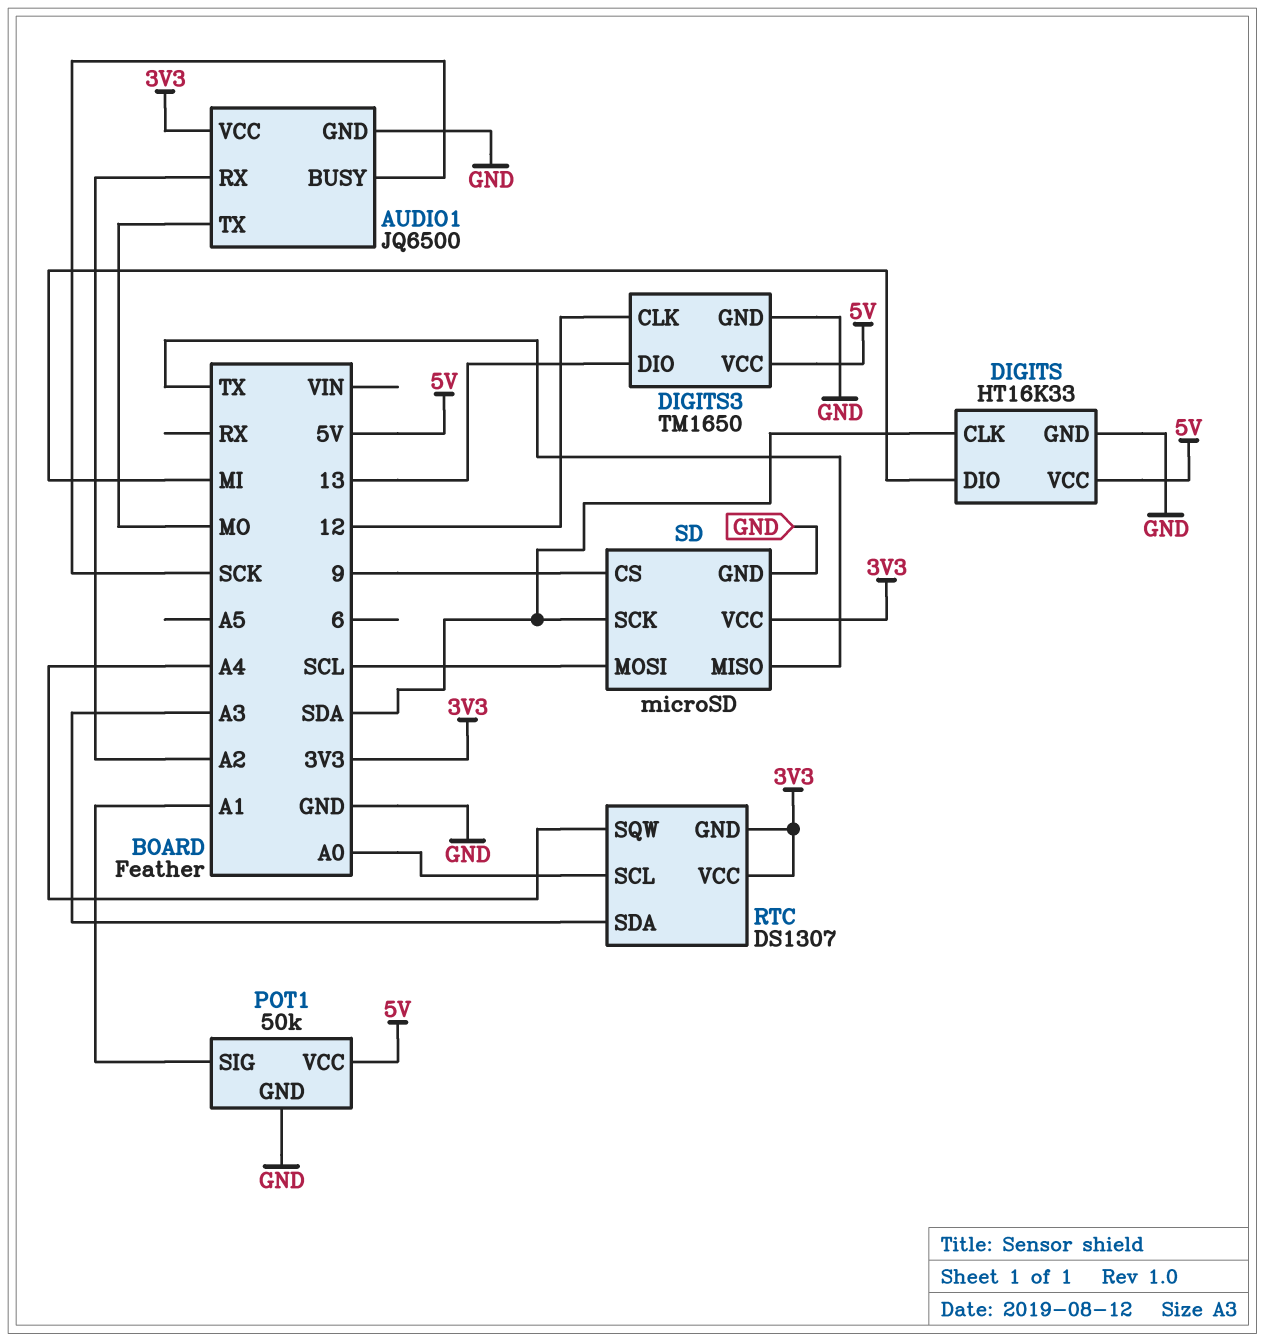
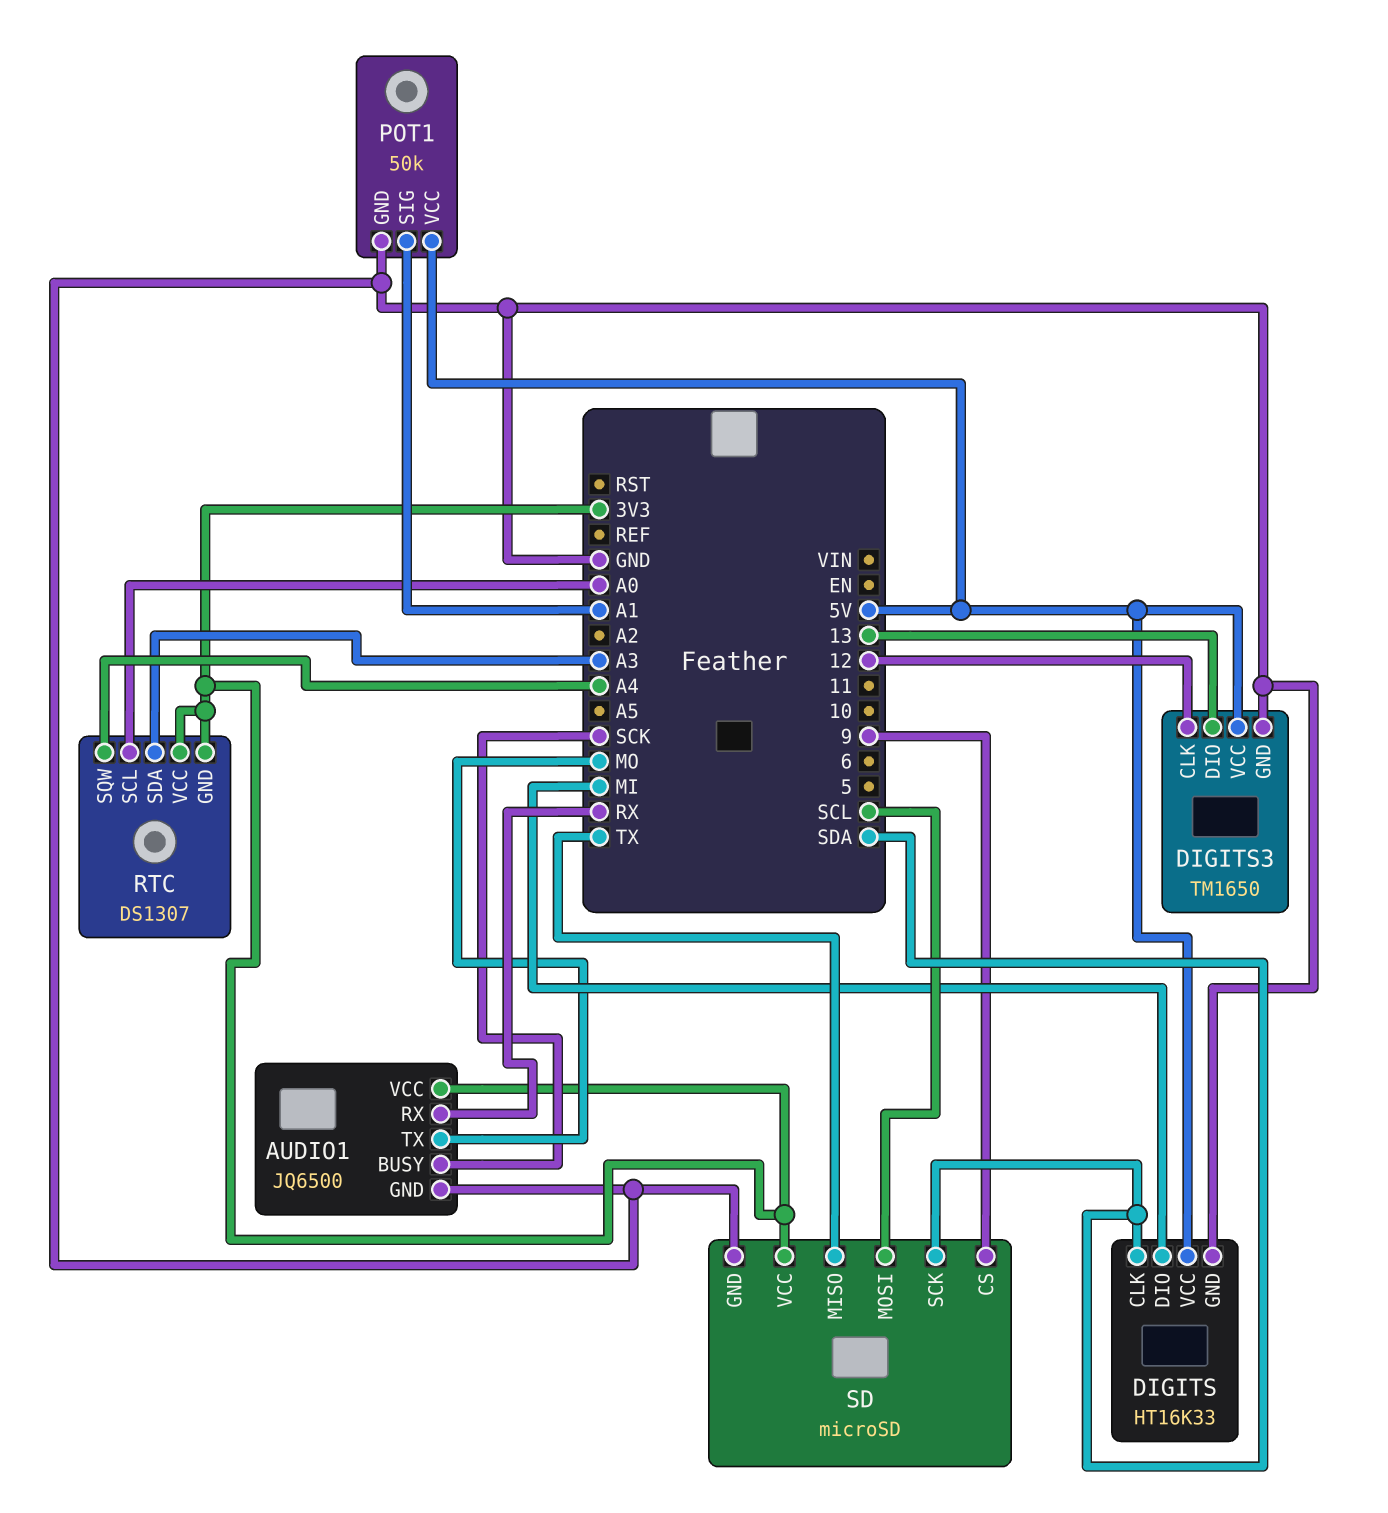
AUDIO1 pin RX: A2 -> RX

